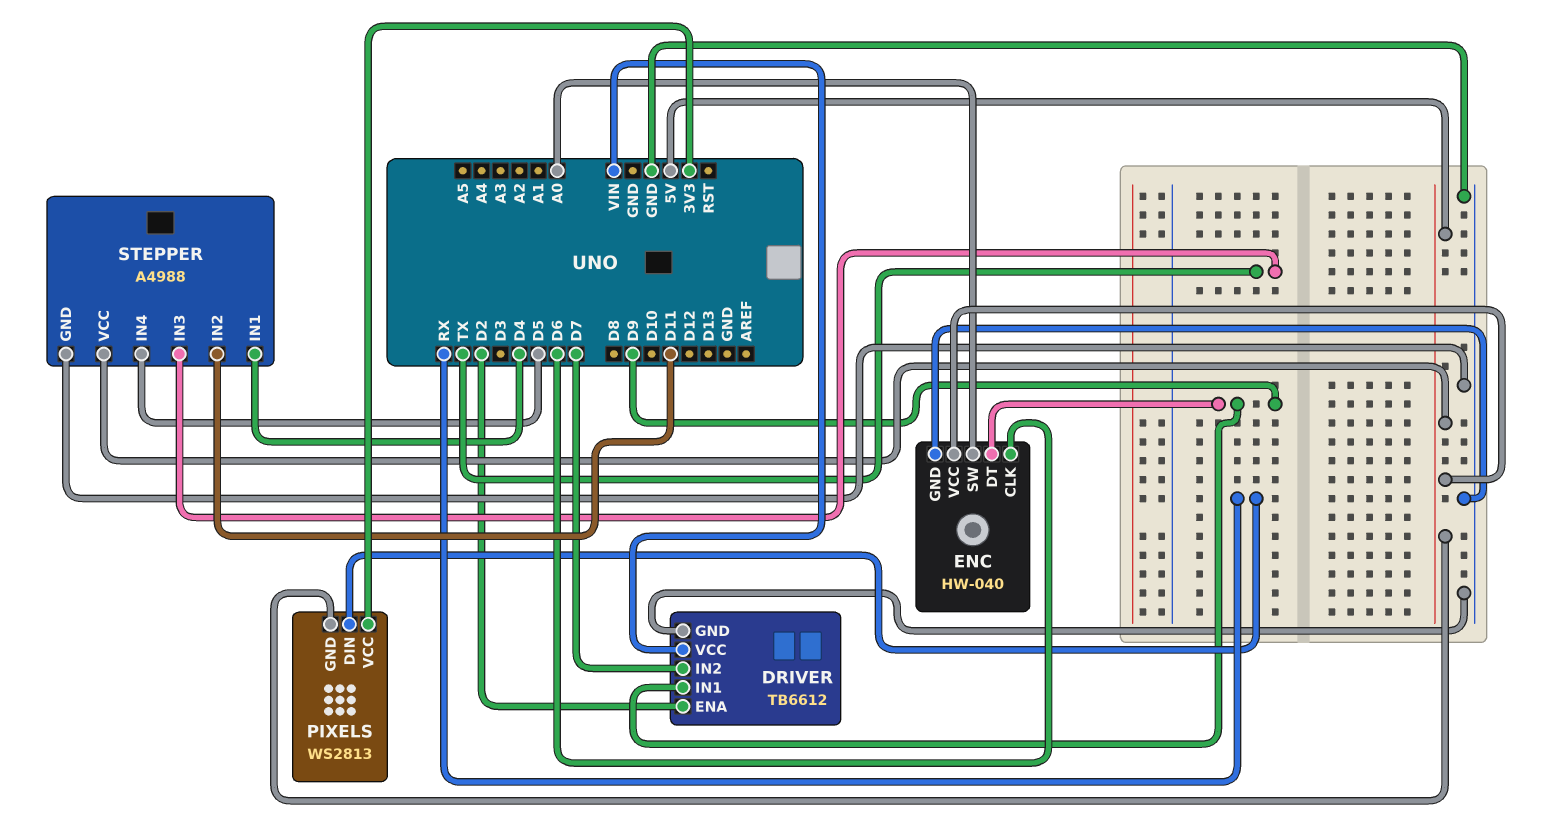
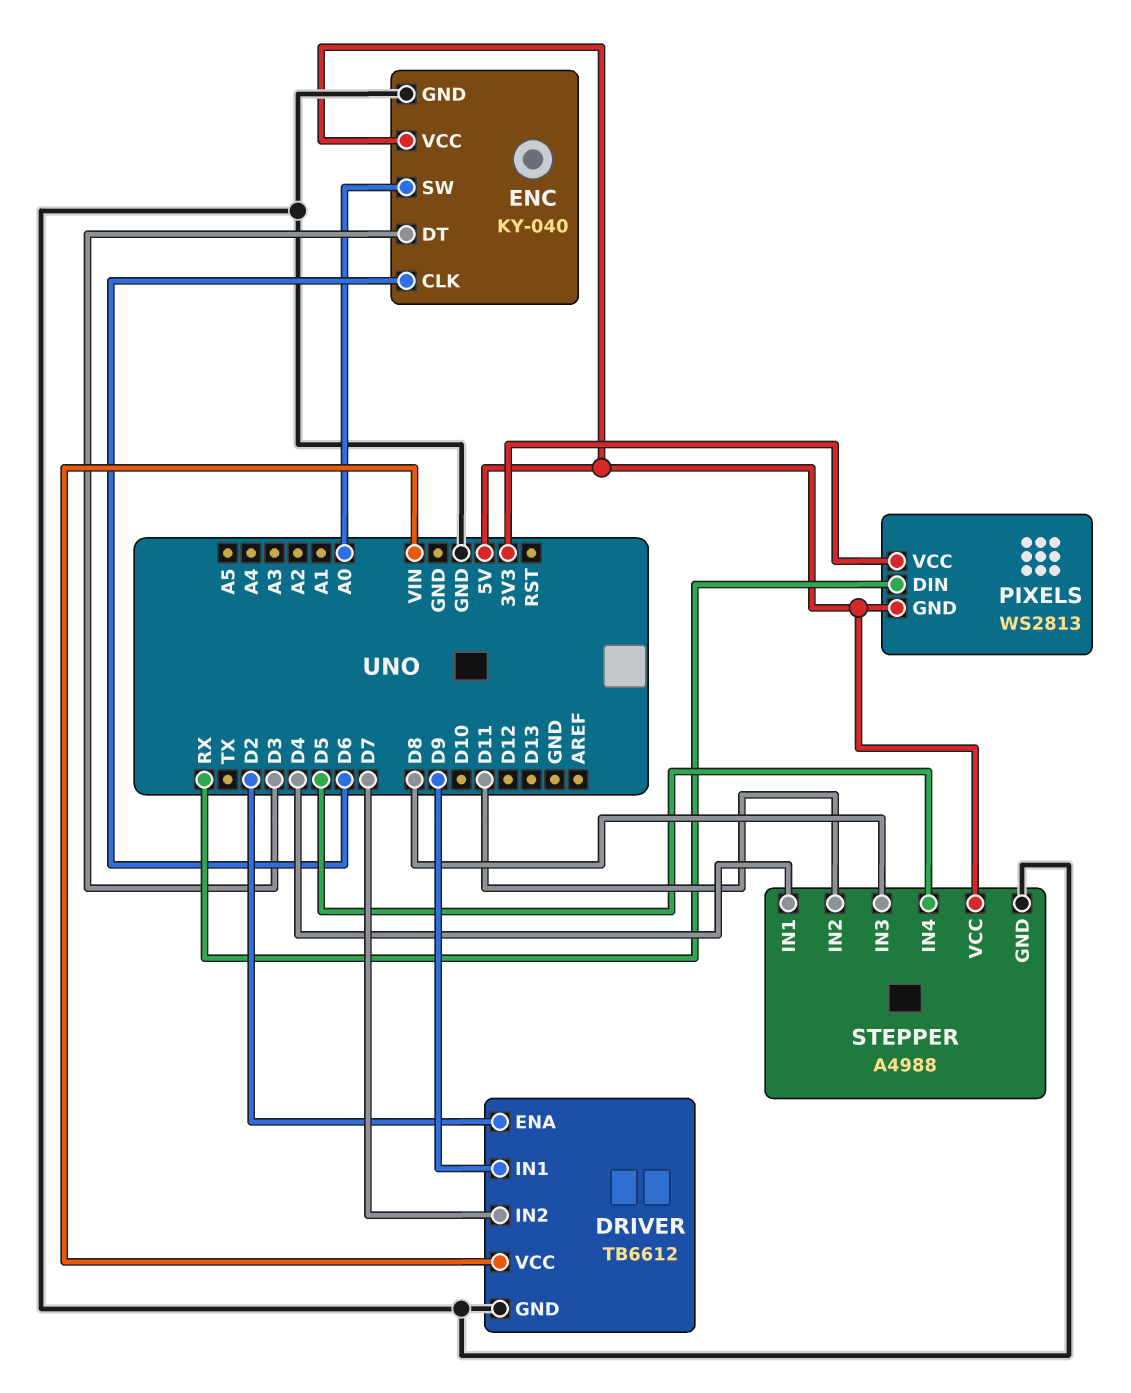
ENC: HW-040 -> KY-040
ENC pin DT: D9 -> D3
STEPPER pin IN3: TX -> D8

